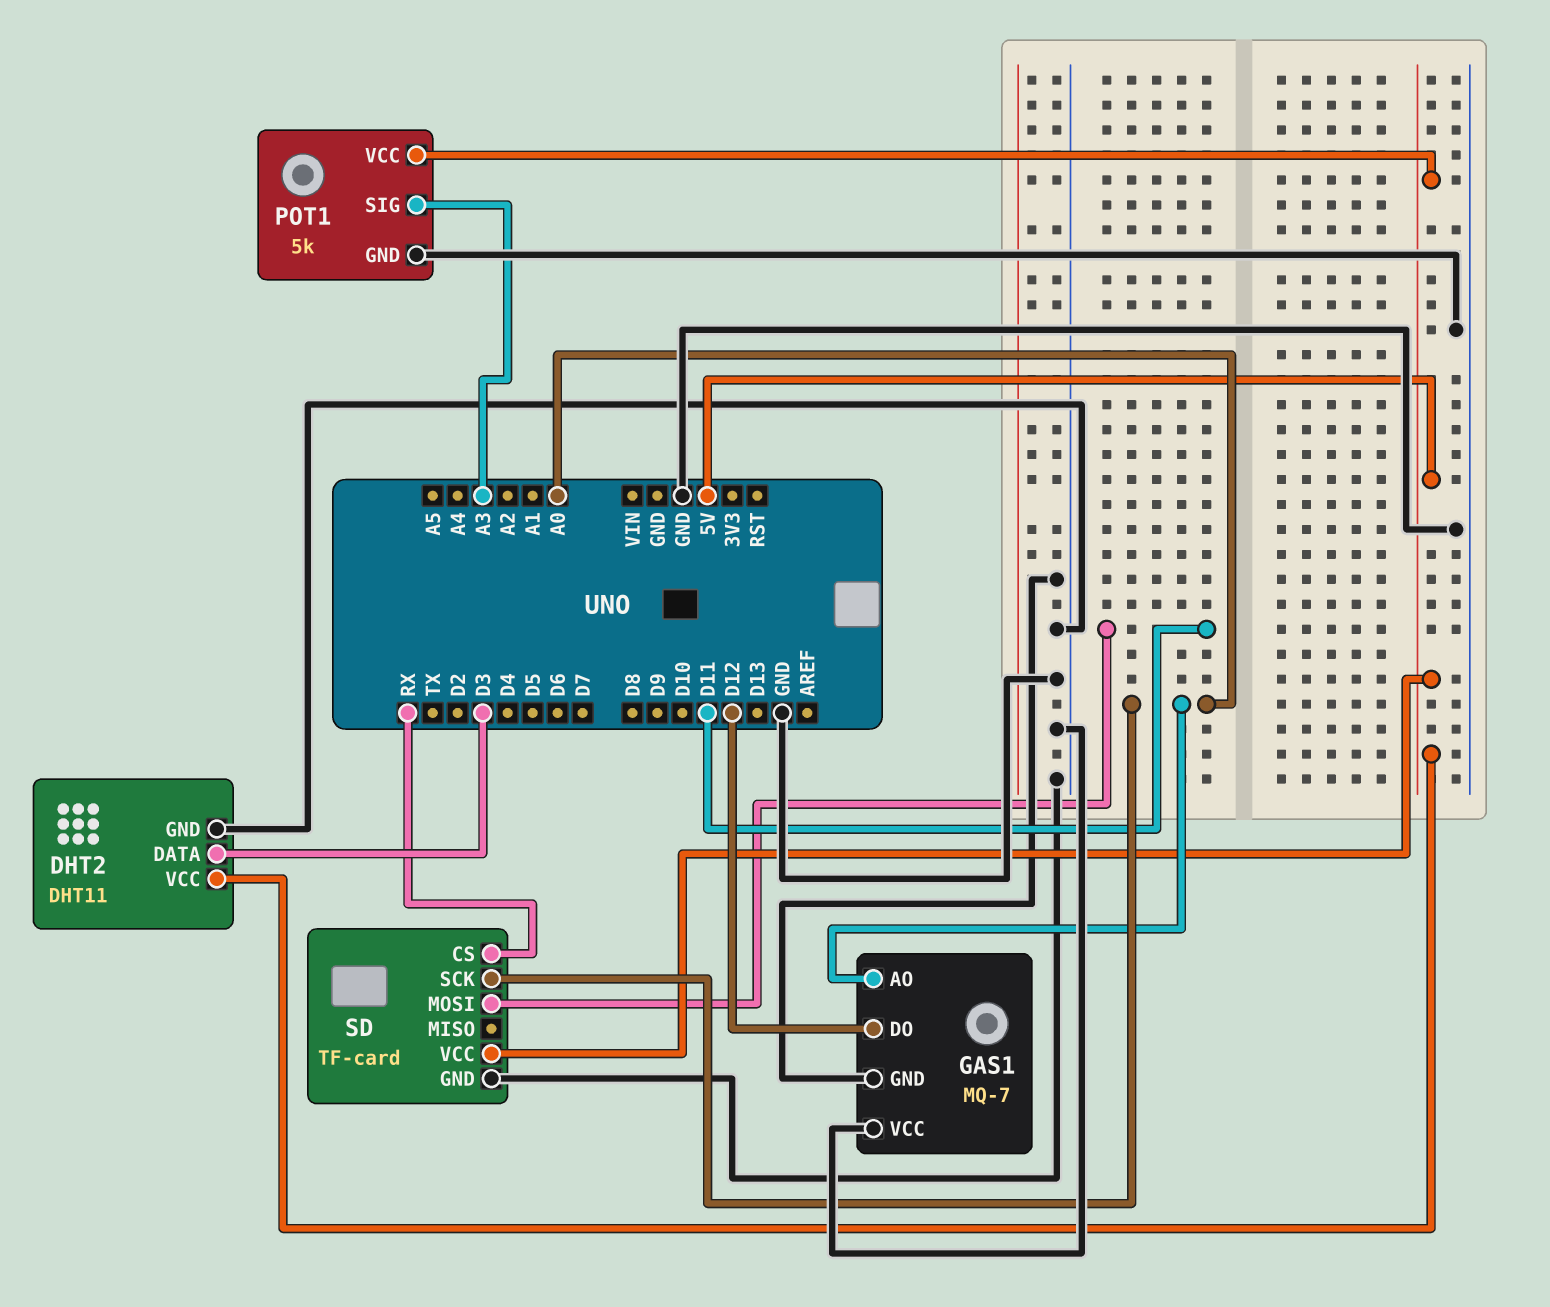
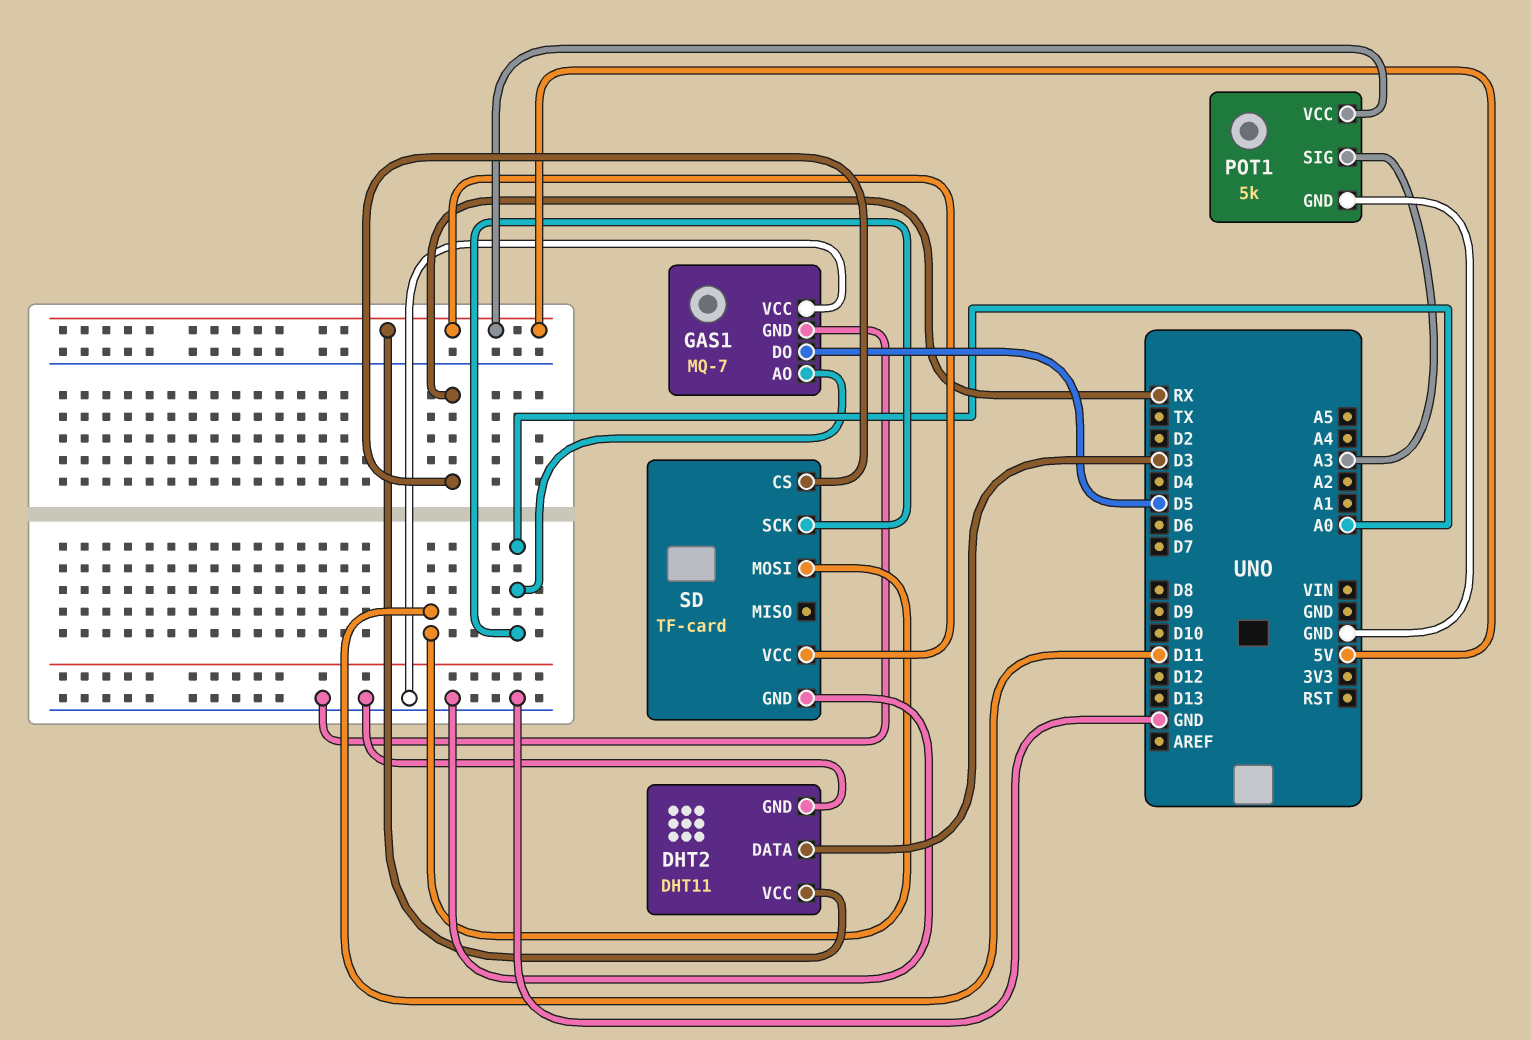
GAS1 pin DO: D12 -> D5

